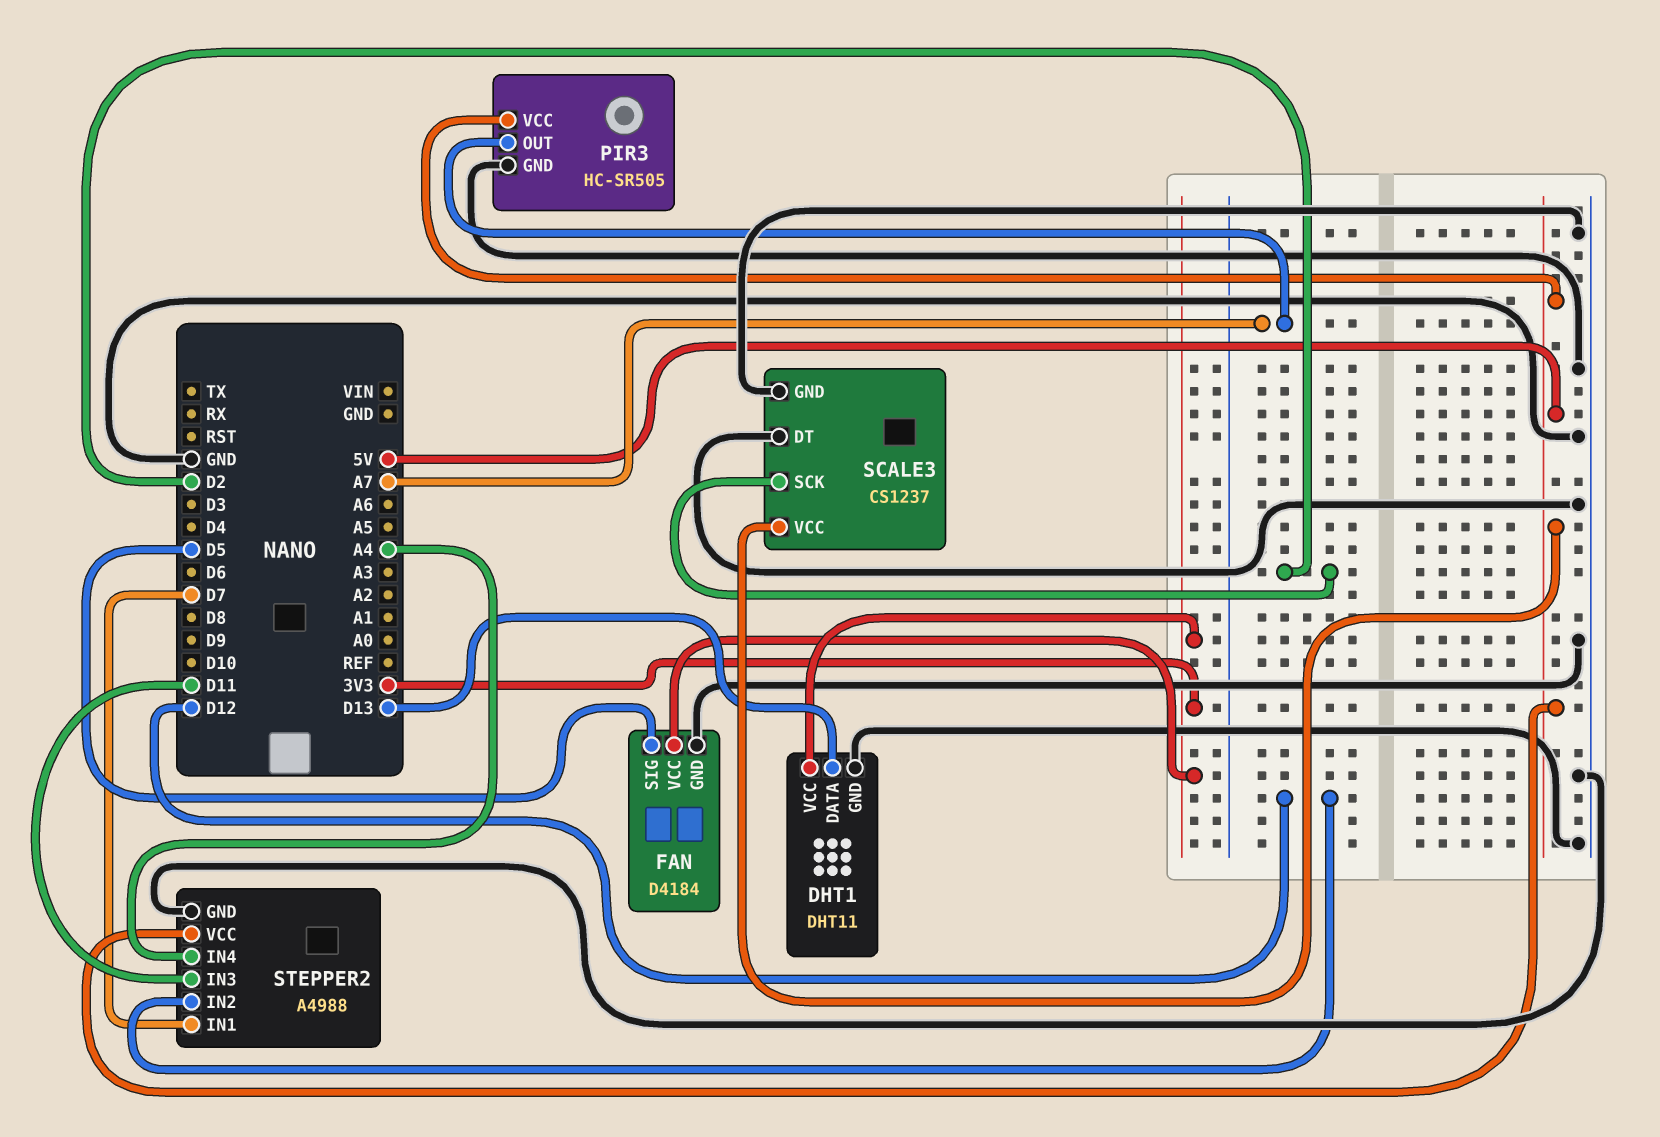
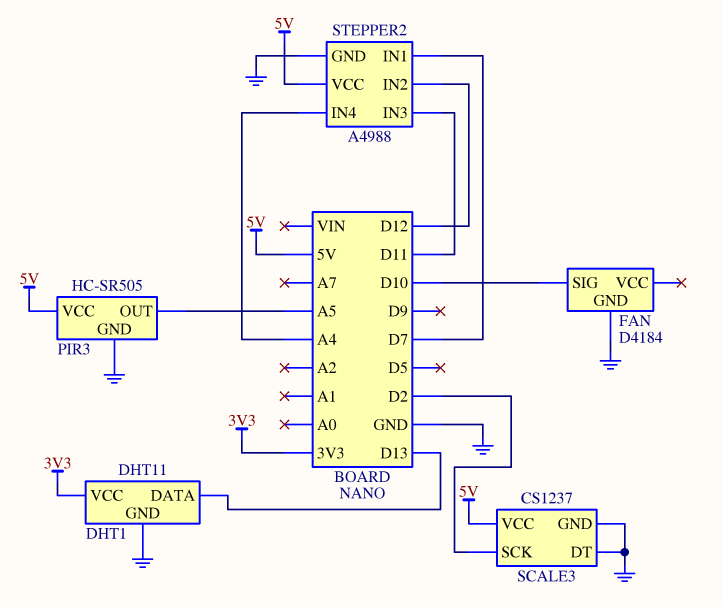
FAN pin SIG: D5 -> D10
FAN pin VCC: 3V3 -> none
PIR3 pin OUT: A7 -> A5

